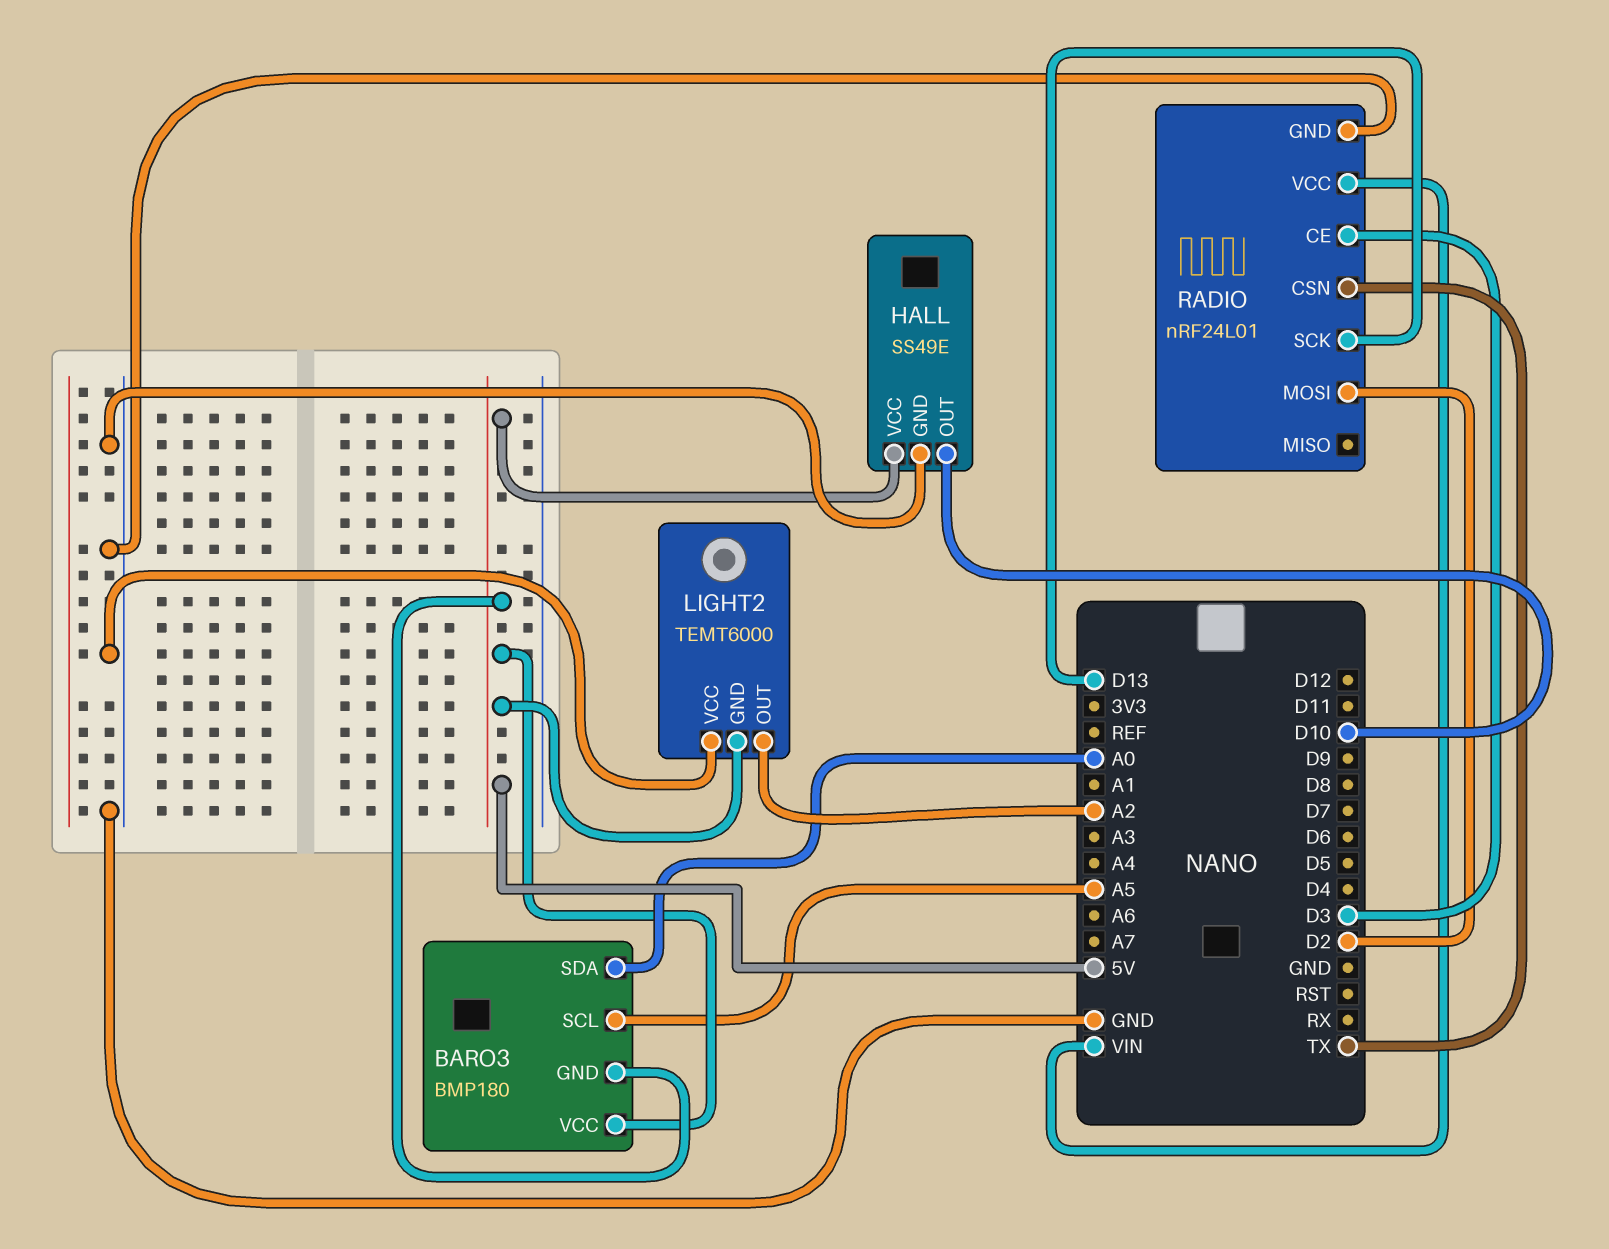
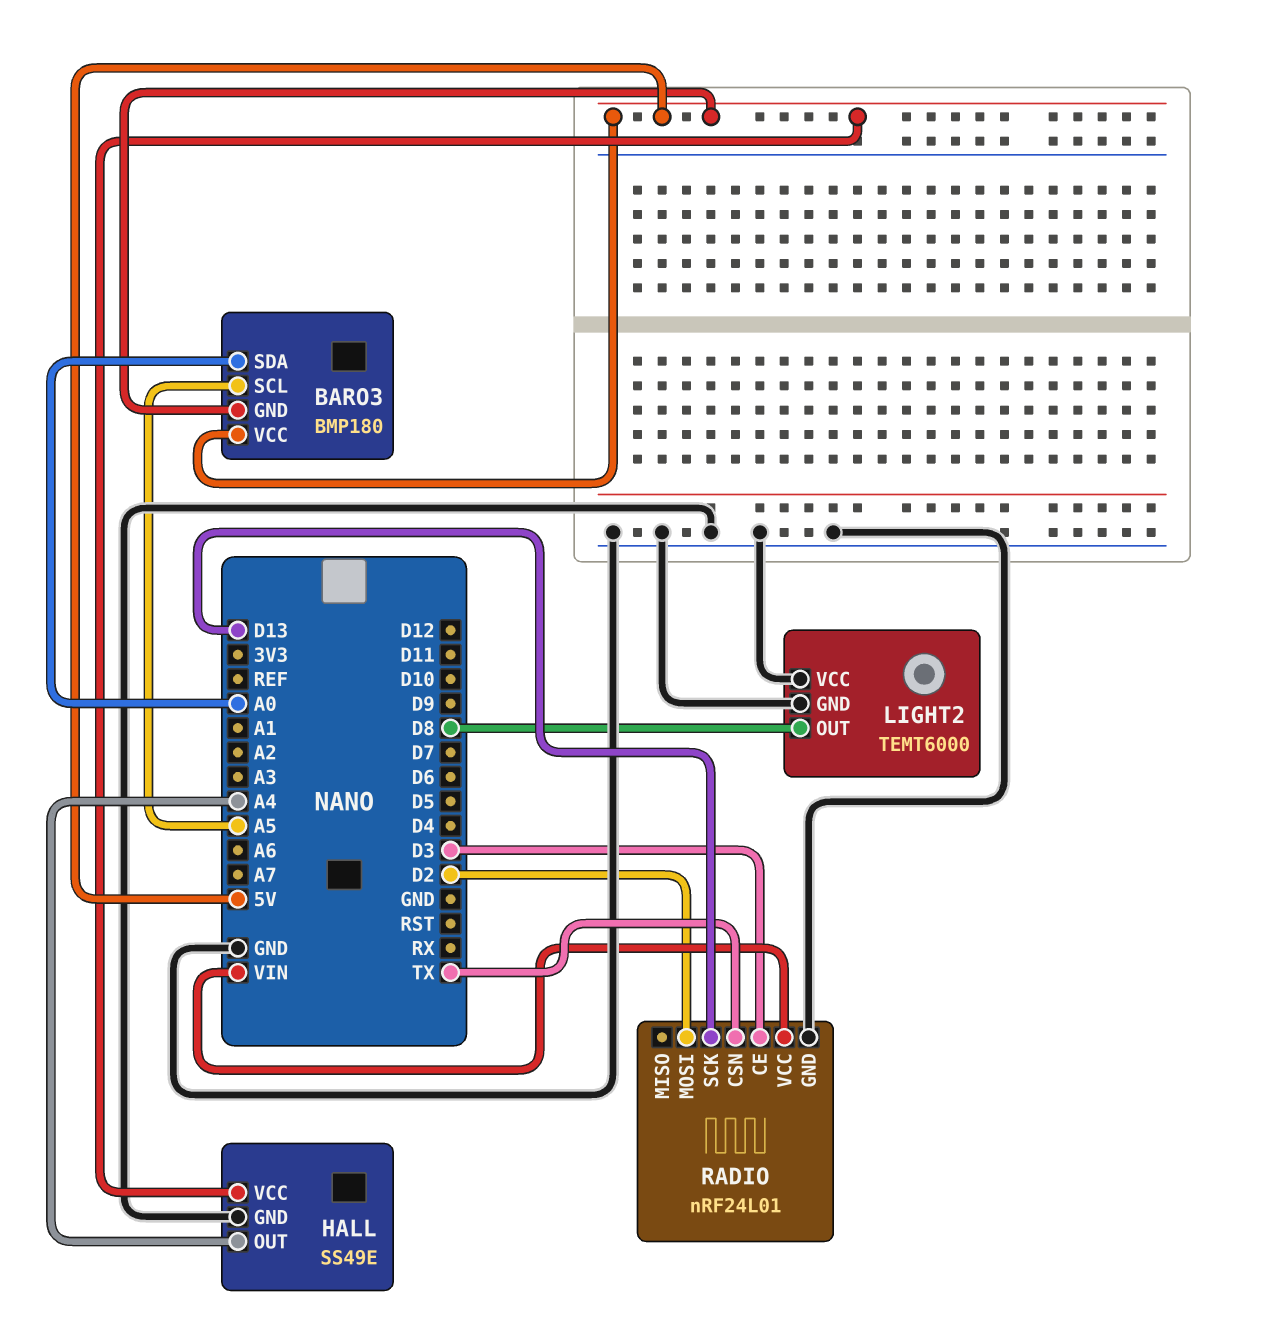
HALL pin OUT: D10 -> A4
LIGHT2 pin GND: 5V -> GND
LIGHT2 pin OUT: A2 -> D8

